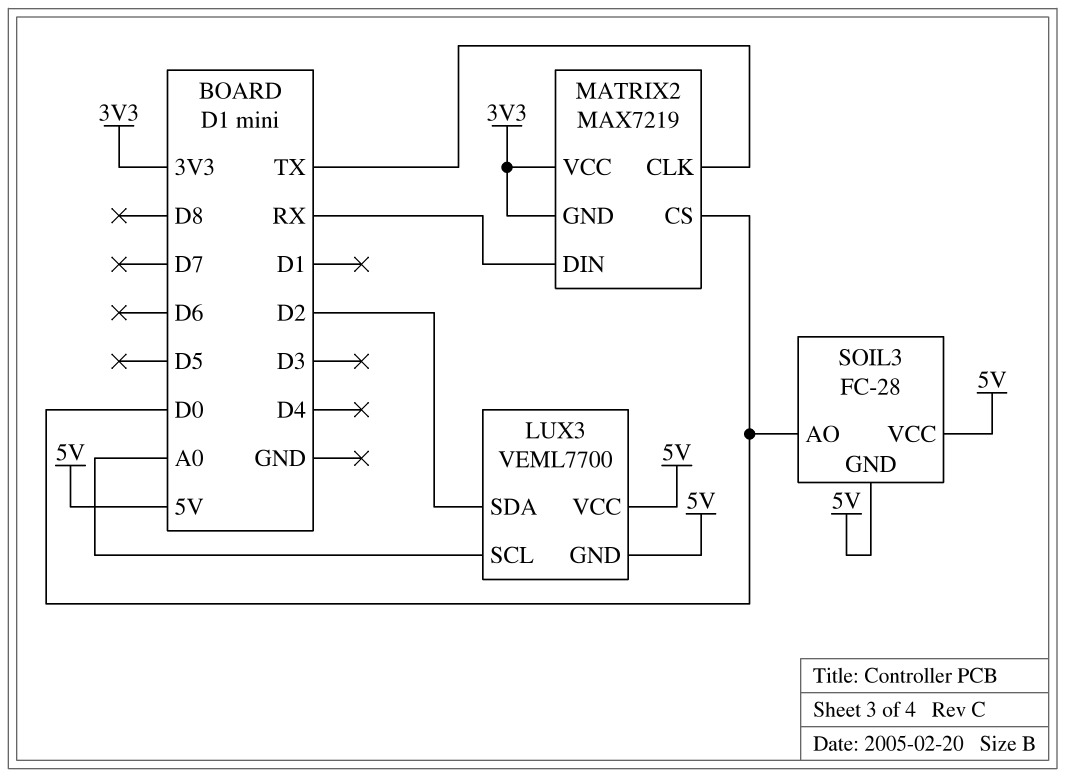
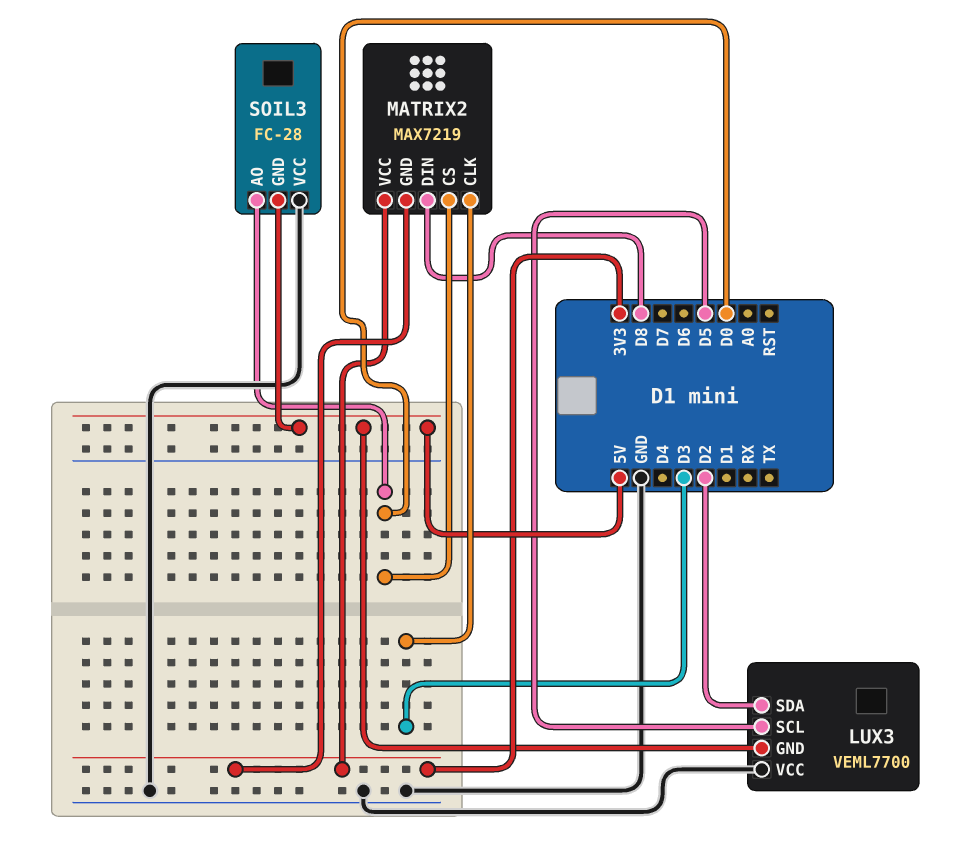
LUX3 pin SCL: A0 -> D5
LUX3 pin VCC: 5V -> GND
MATRIX2 pin CLK: TX -> D3
MATRIX2 pin DIN: RX -> D8
SOIL3 pin VCC: 5V -> GND

